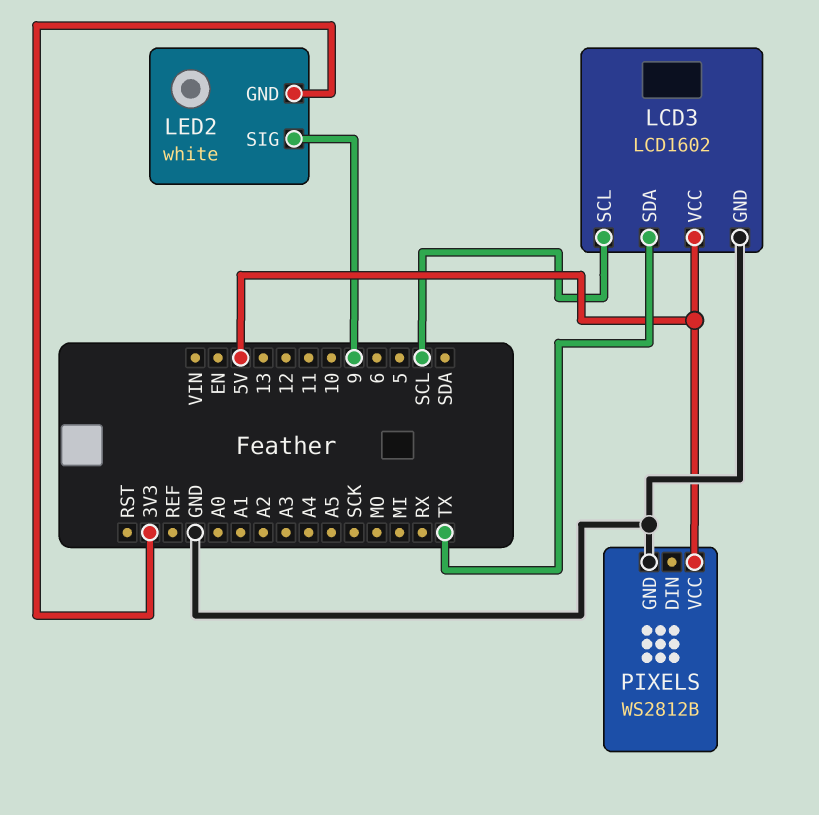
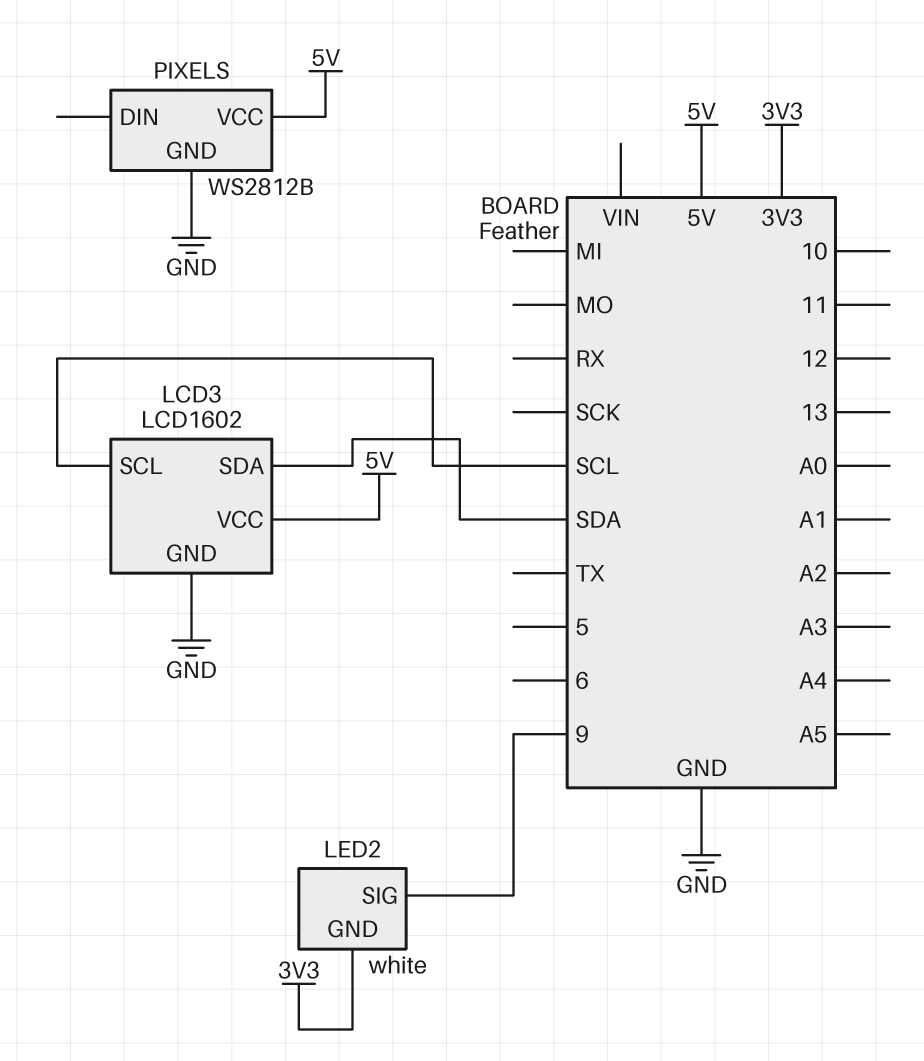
LCD3 pin SDA: TX -> SDA

